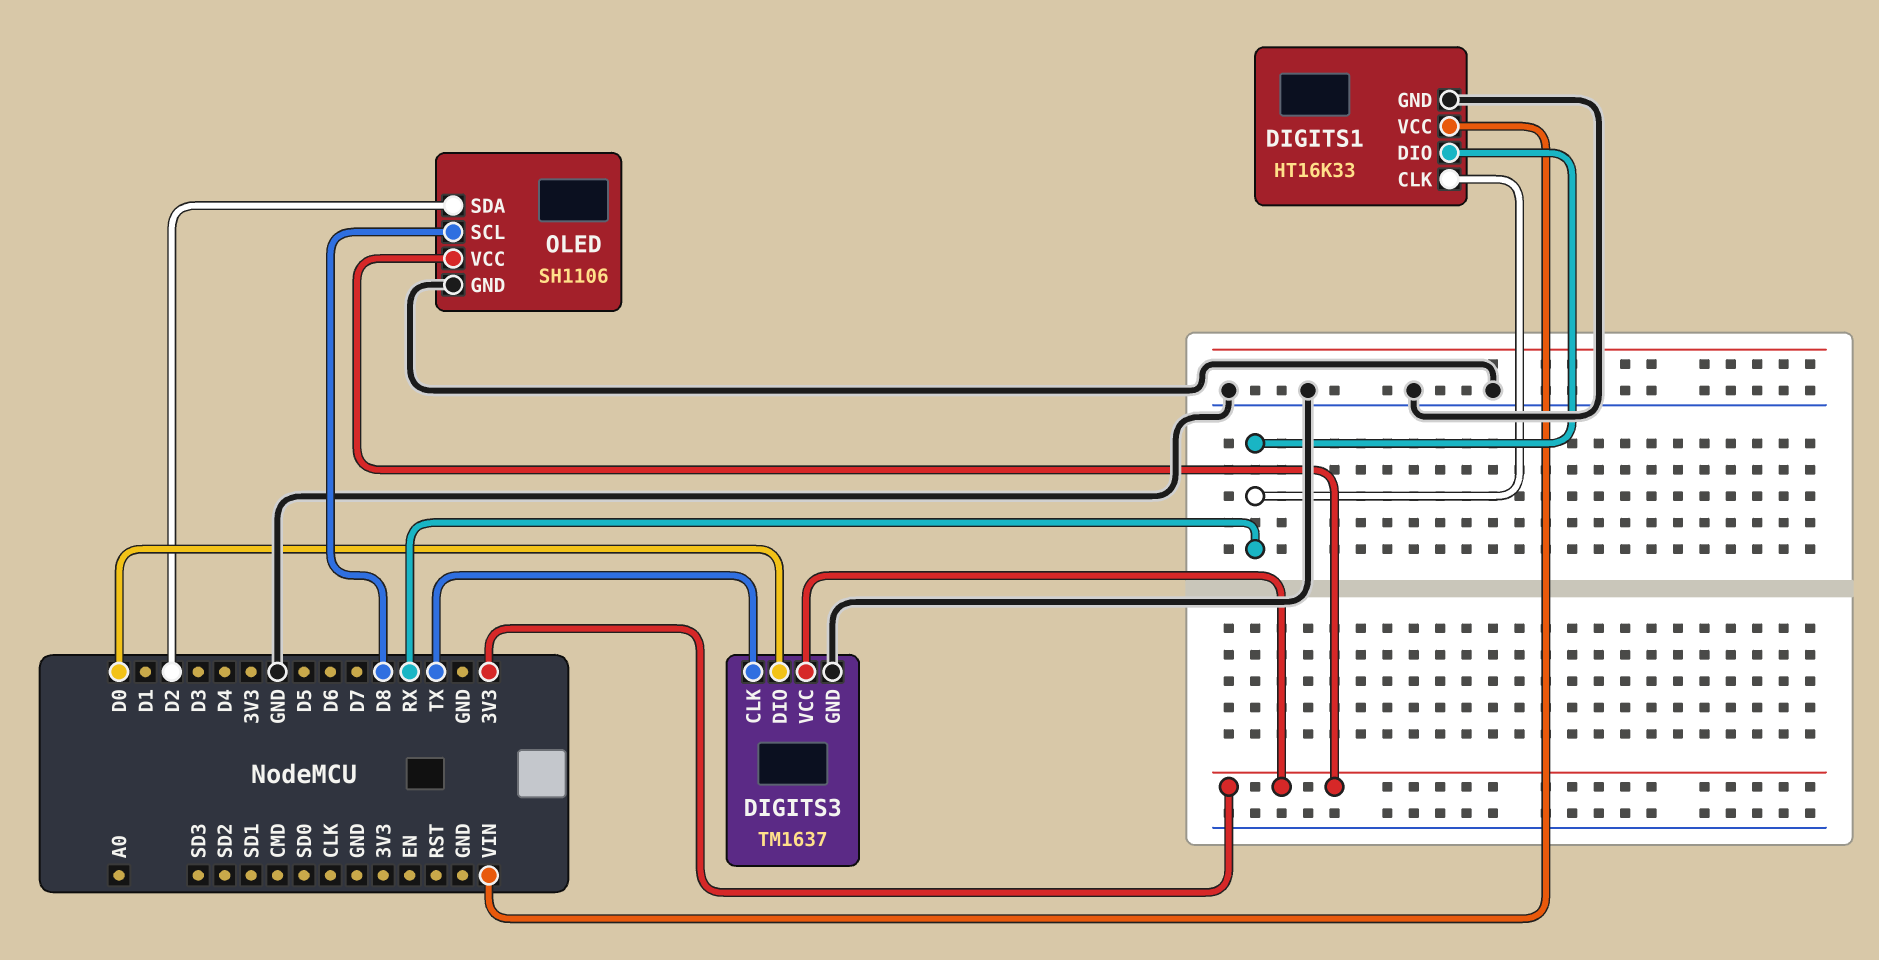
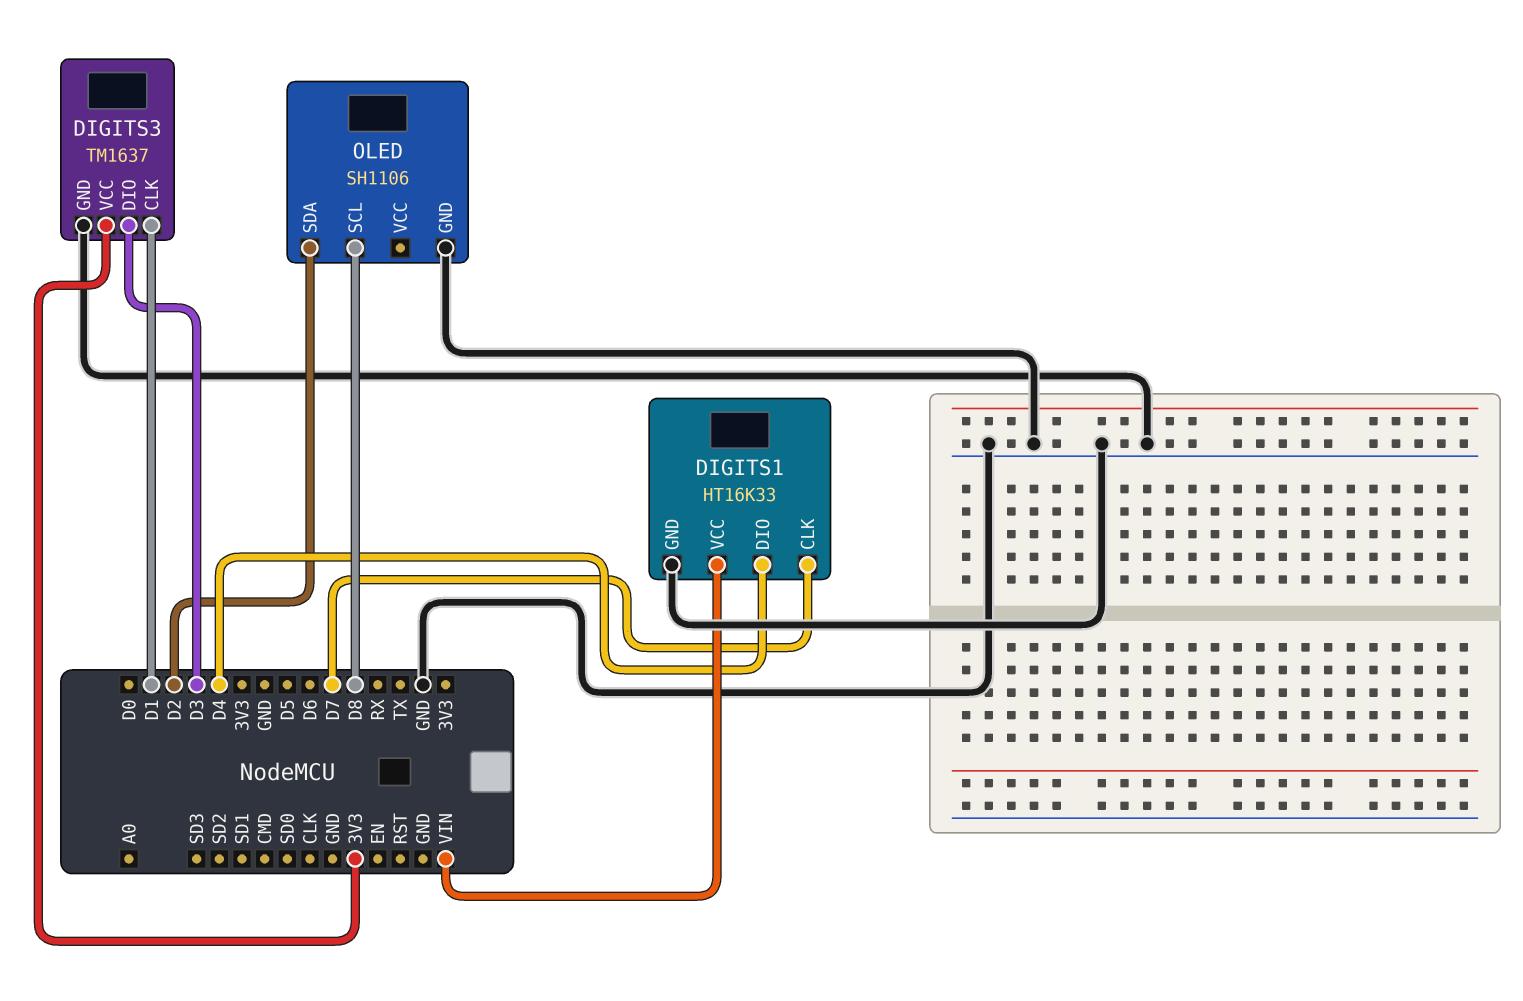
DIGITS1 pin CLK: RX -> D7
DIGITS1 pin DIO: RX -> D4
DIGITS3 pin CLK: TX -> D1
DIGITS3 pin DIO: D0 -> D3
OLED pin VCC: 3V3 -> none

